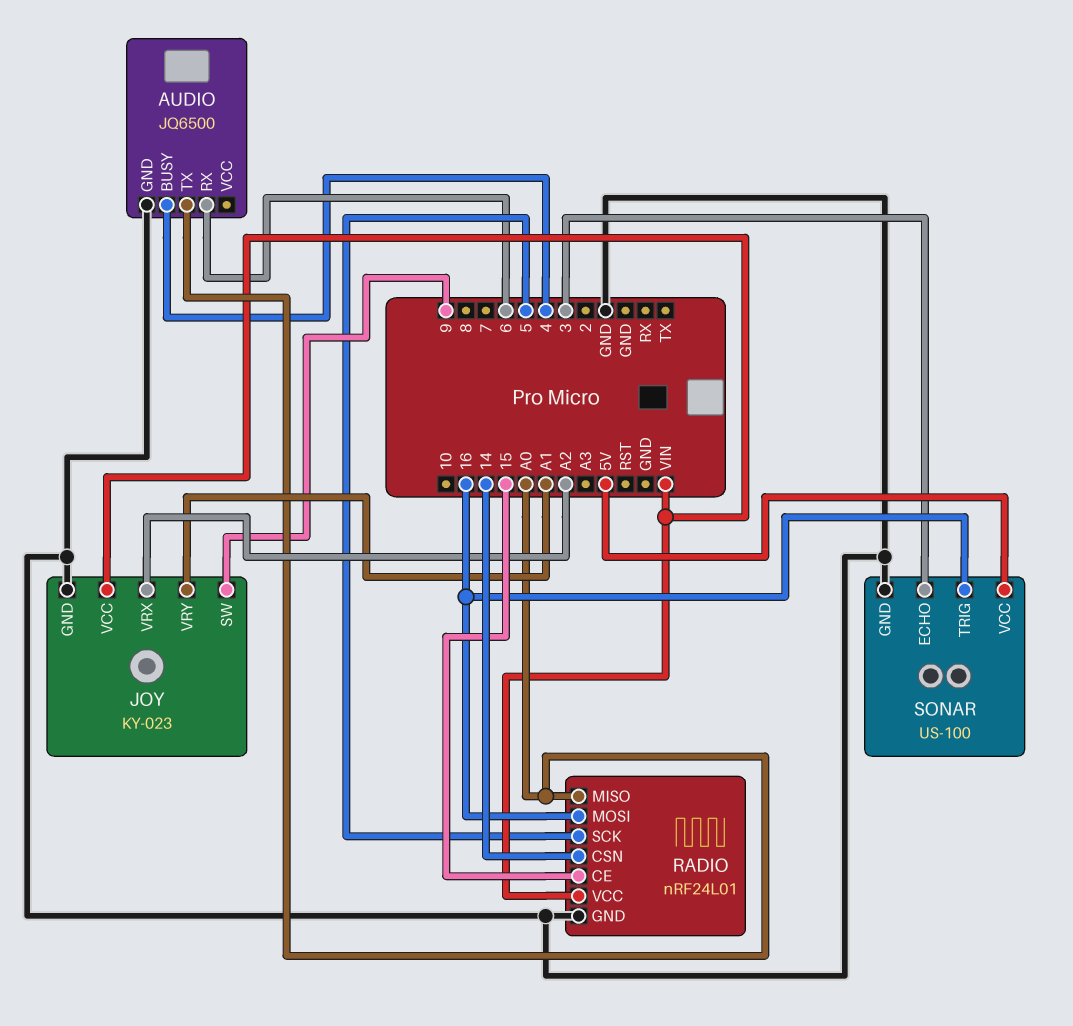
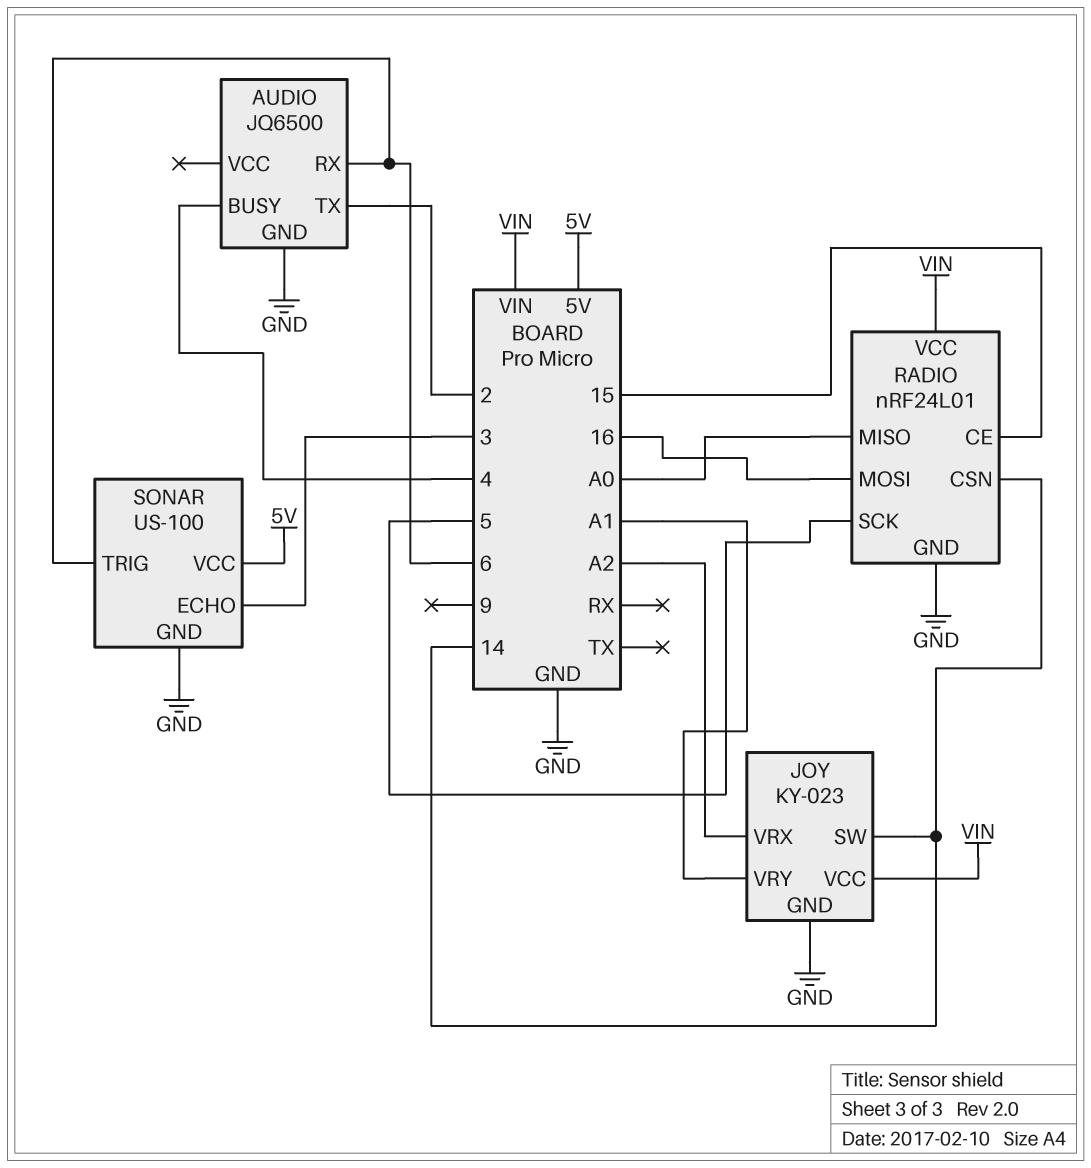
AUDIO pin TX: A0 -> 2
JOY pin SW: 9 -> 14
SONAR pin TRIG: 16 -> 6

